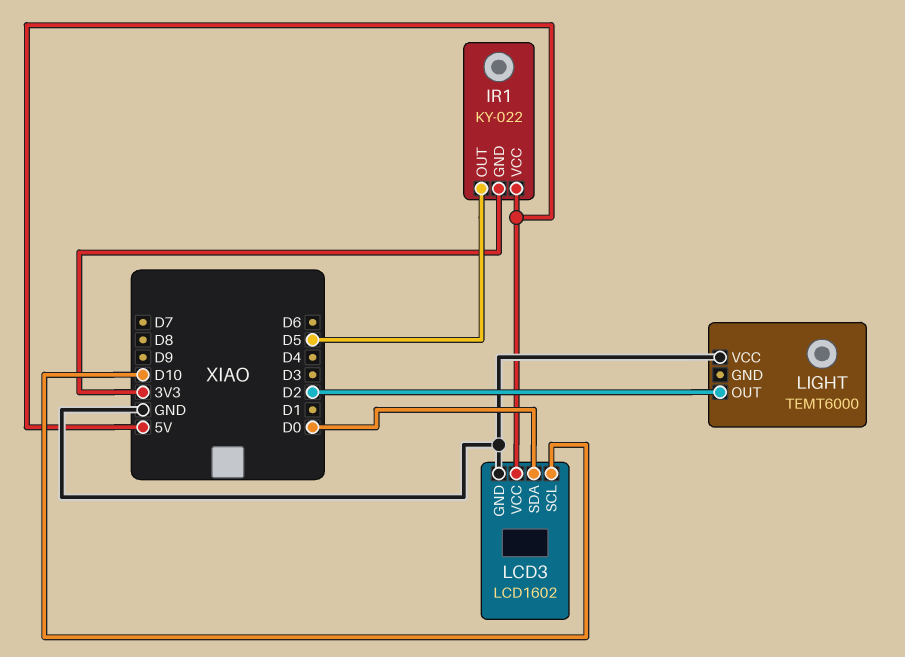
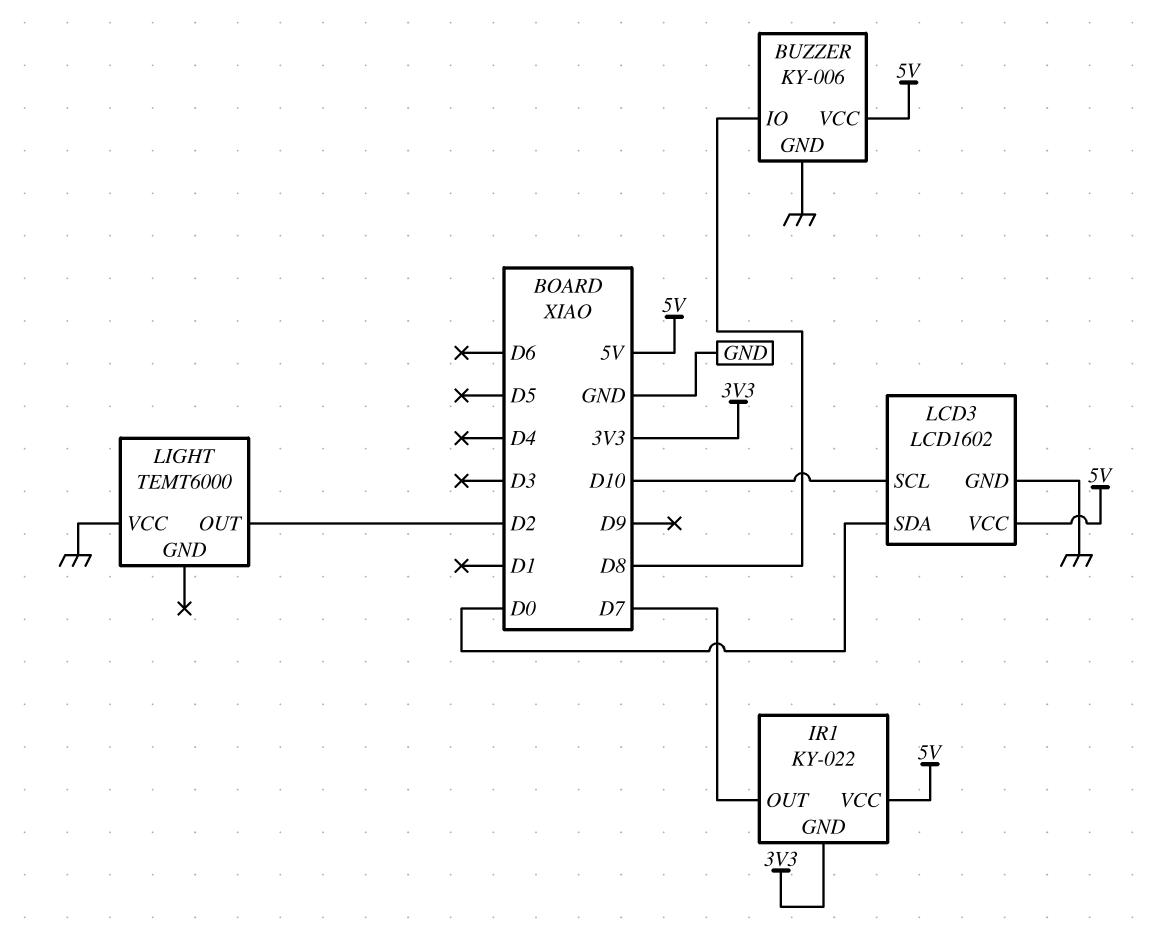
BUZZER: none -> KY-006
BUZZER pin GND: none -> GND
BUZZER pin IO: none -> D8
BUZZER pin VCC: none -> 5V
IR1 pin OUT: D5 -> D7

